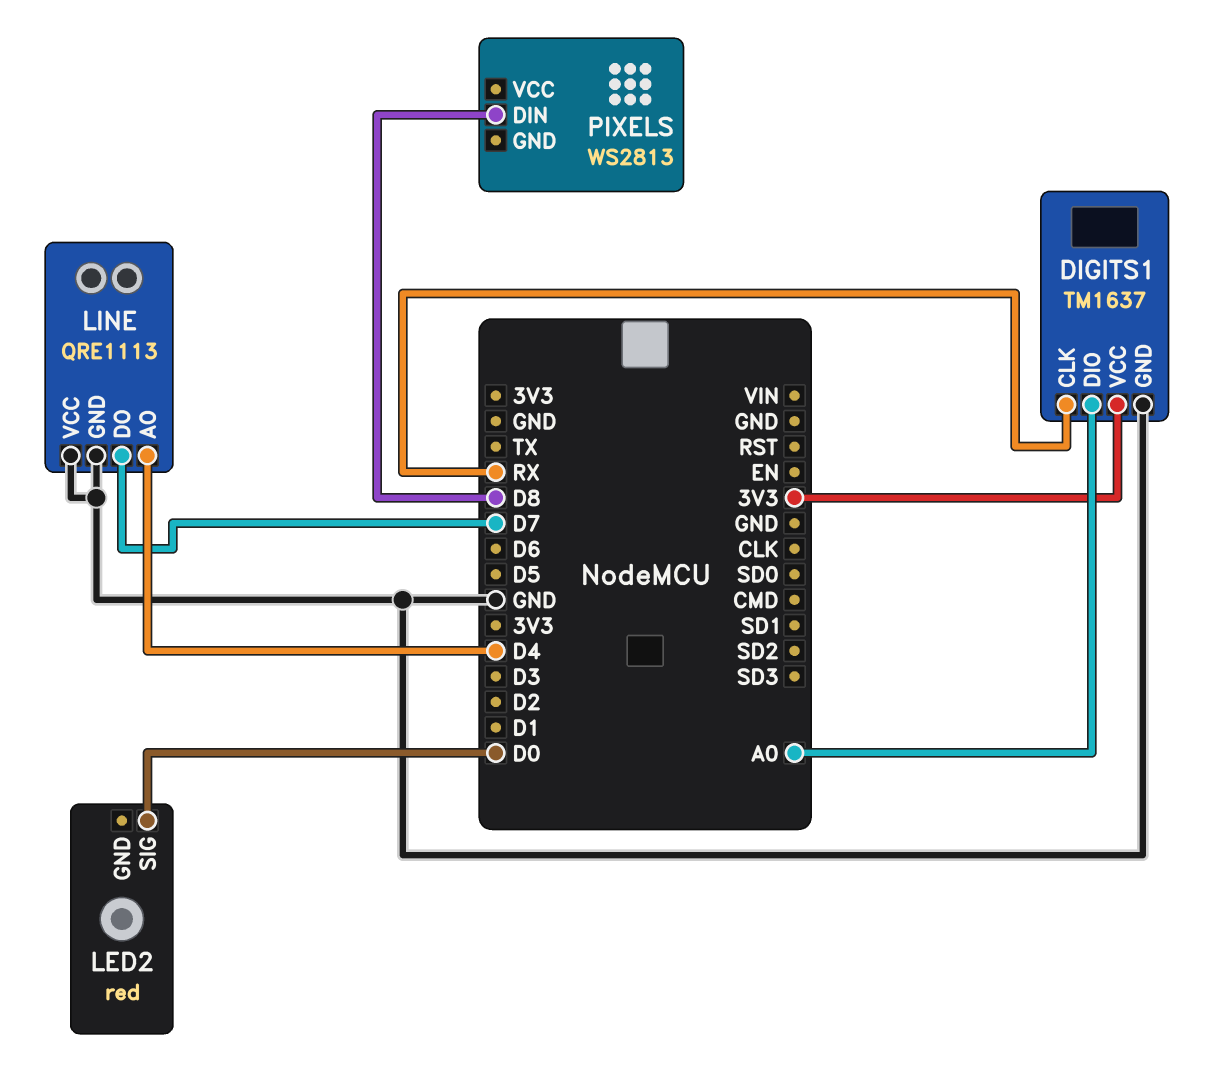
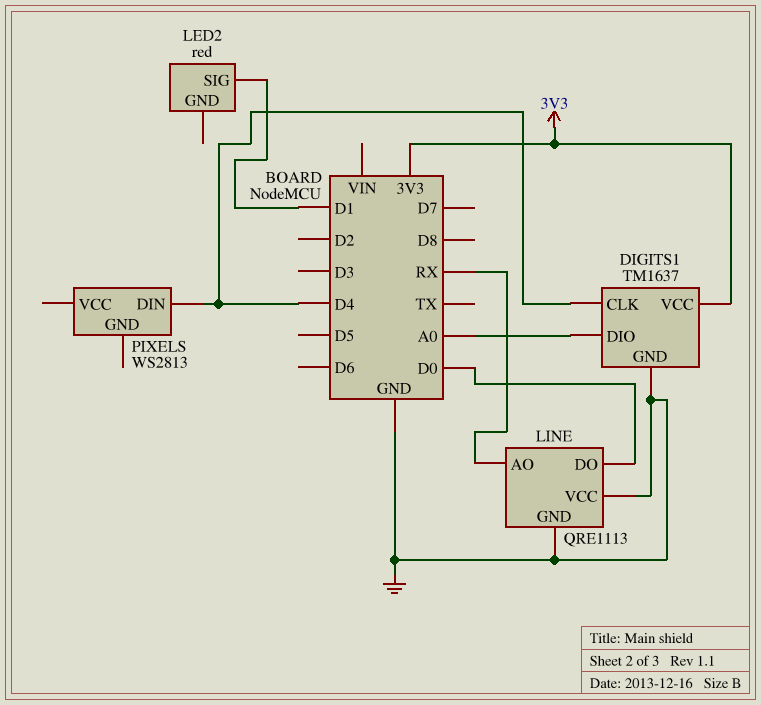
DIGITS1 pin CLK: RX -> D4
LED2 pin SIG: D0 -> D1
LINE pin AO: D4 -> RX
LINE pin DO: D7 -> D0
PIXELS pin DIN: D8 -> D4

